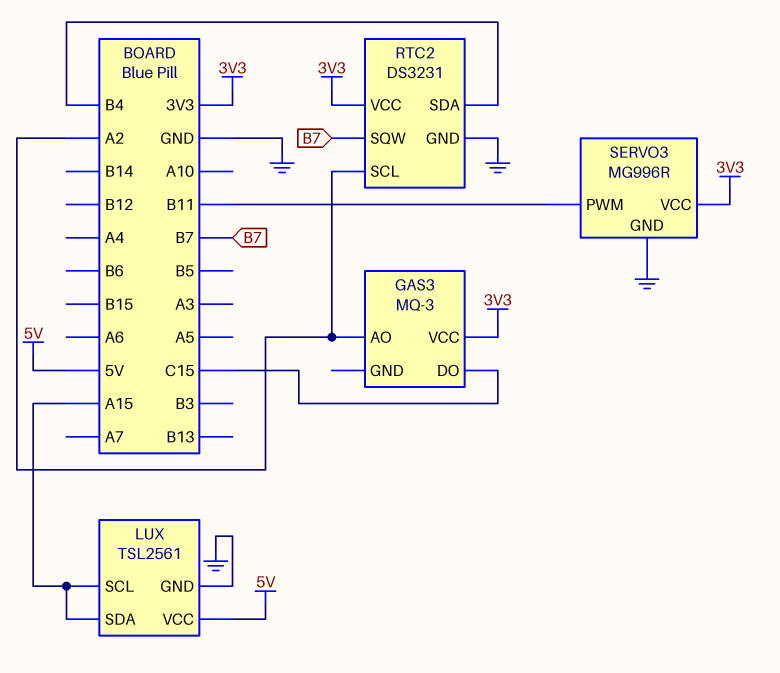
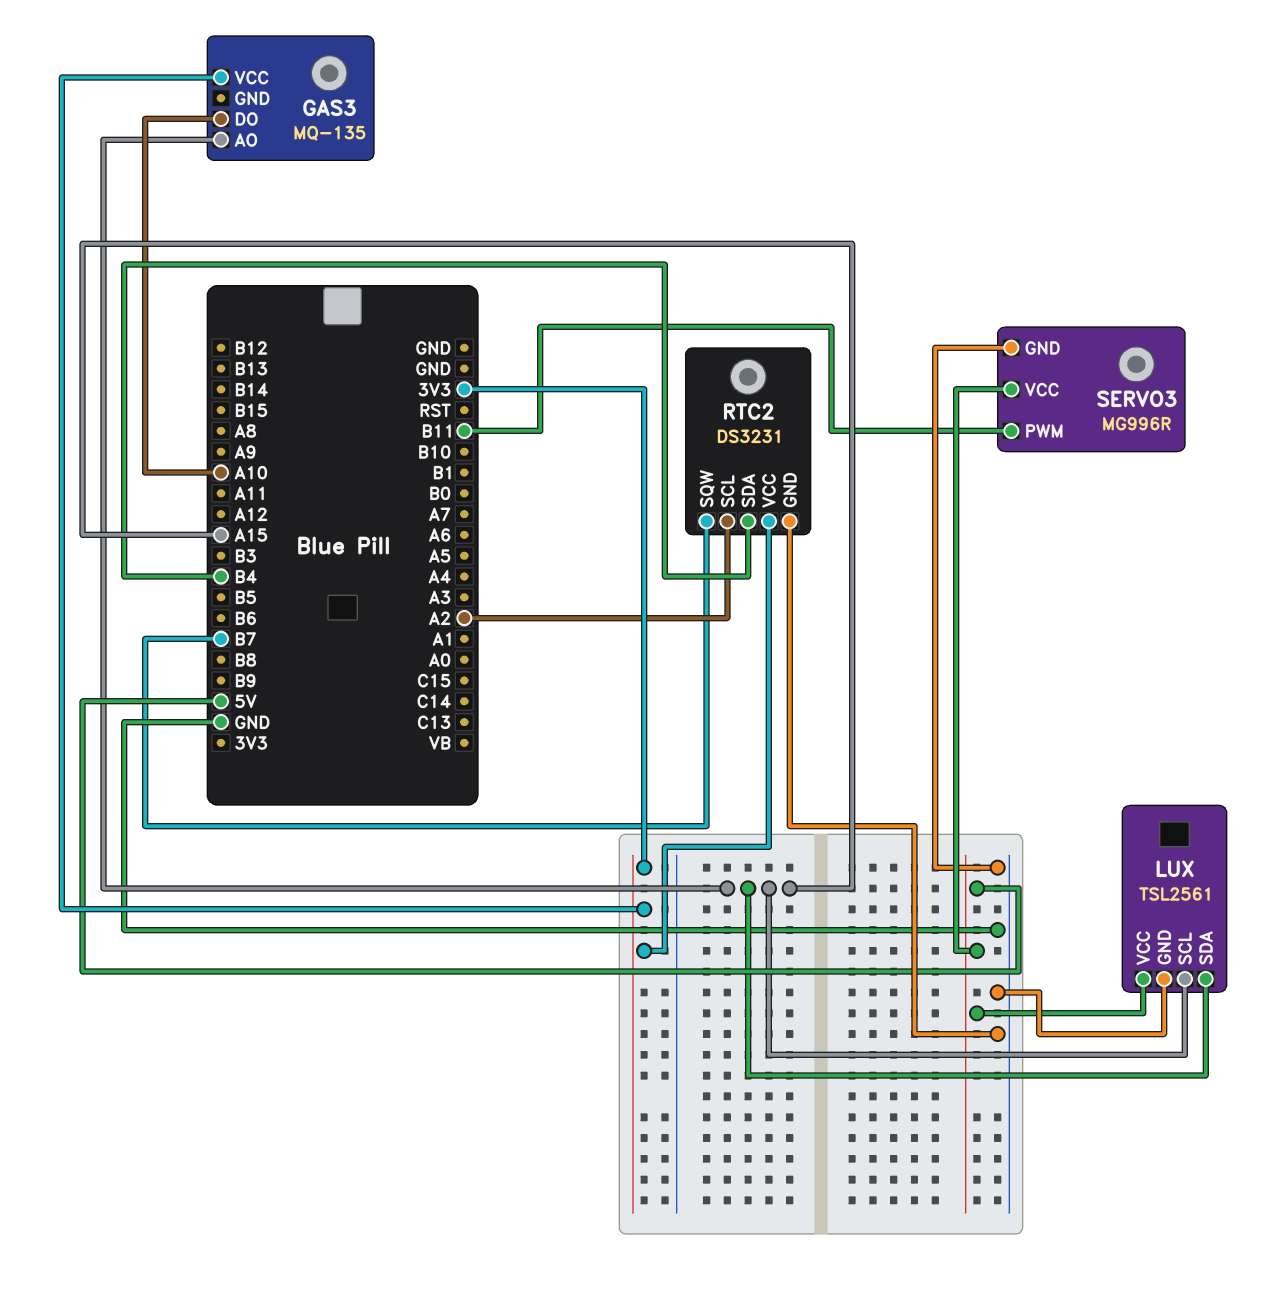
GAS3: MQ-3 -> MQ-135
GAS3 pin AO: A2 -> A15
GAS3 pin DO: C15 -> A10
SERVO3 pin VCC: 3V3 -> 5V

